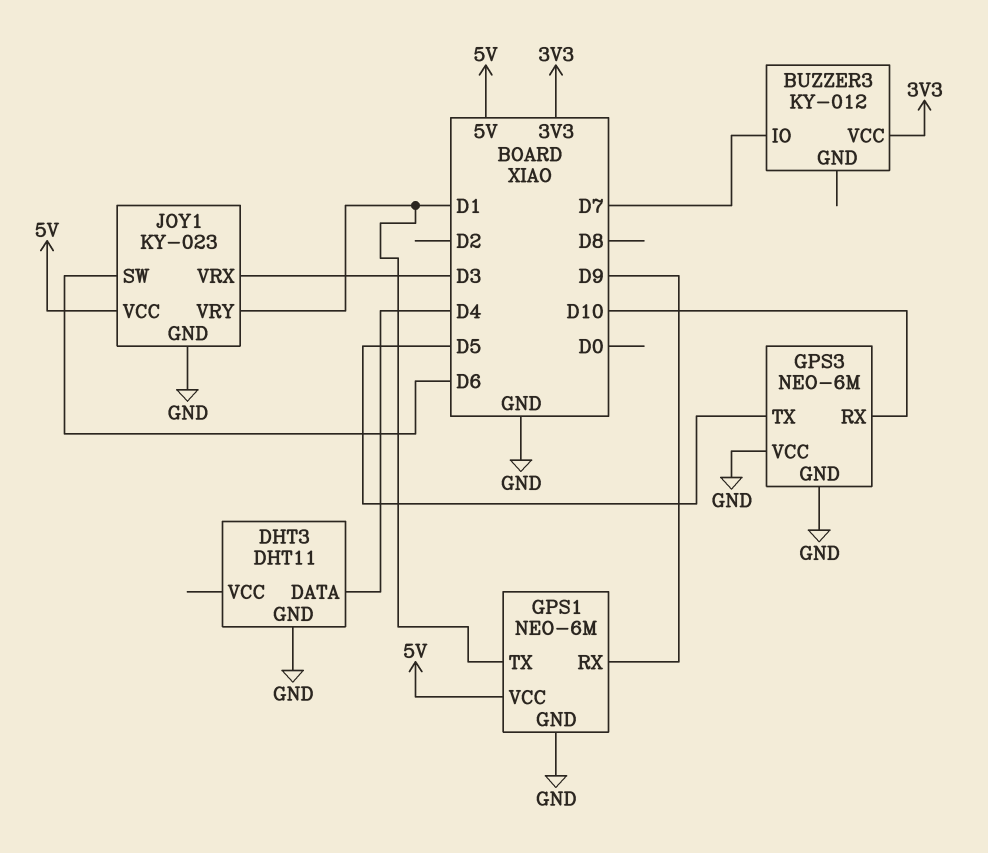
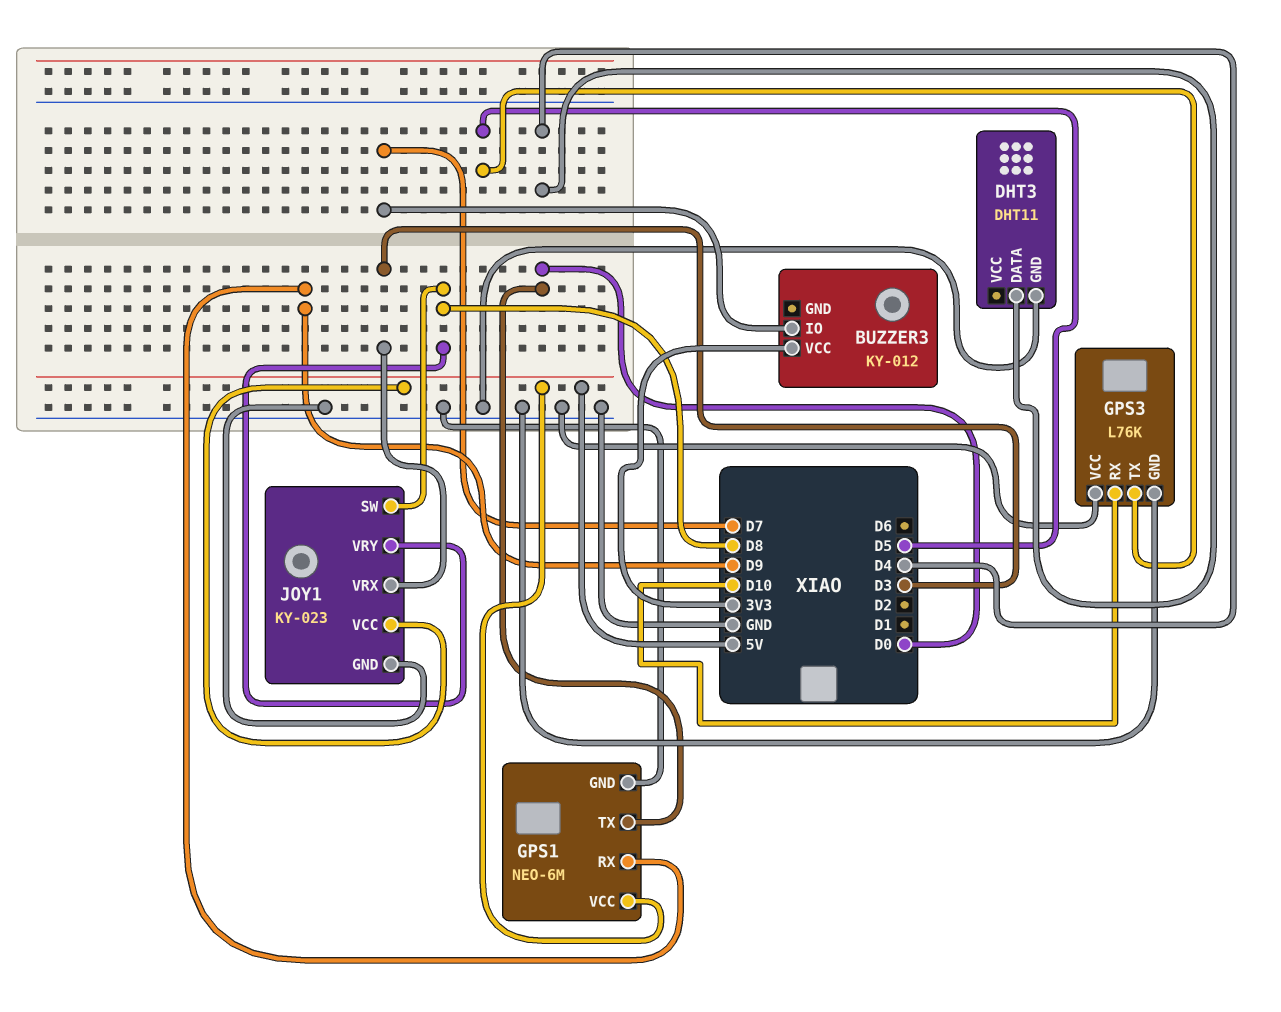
GPS1 pin TX: D1 -> D0
GPS3: NEO-6M -> L76K
JOY1 pin SW: D6 -> D8
JOY1 pin VRY: D1 -> D8

